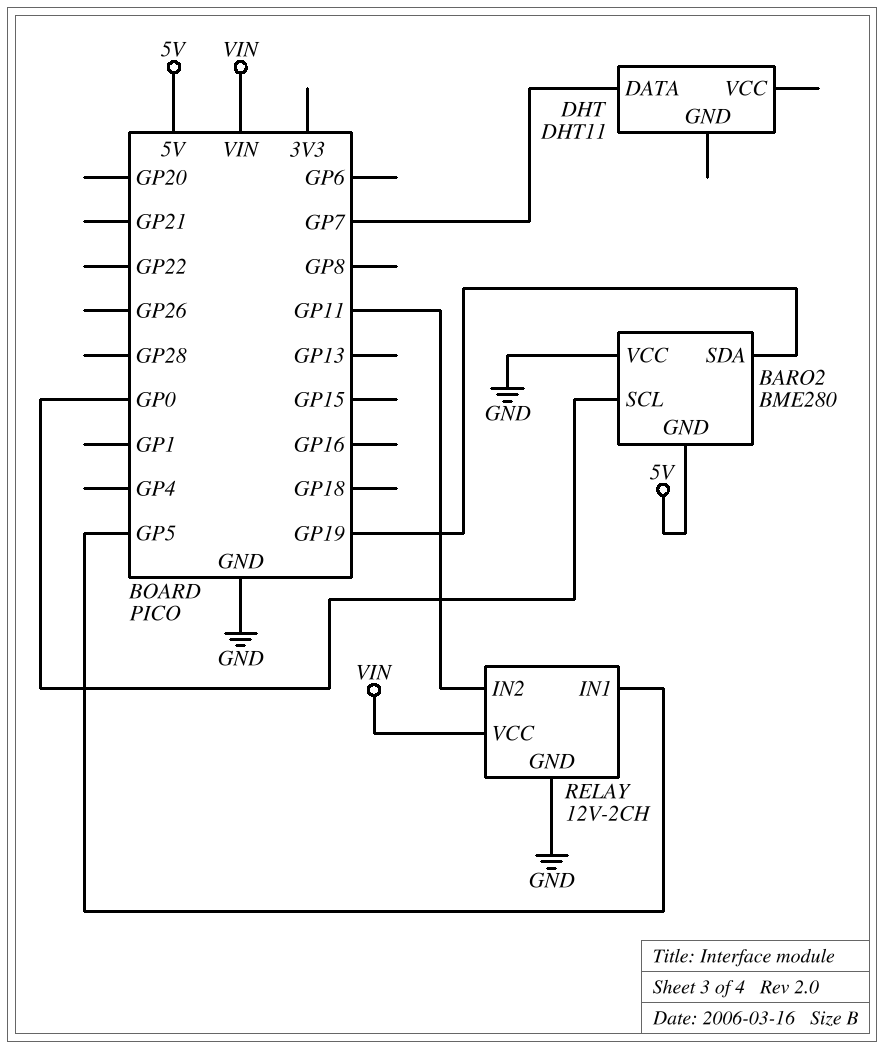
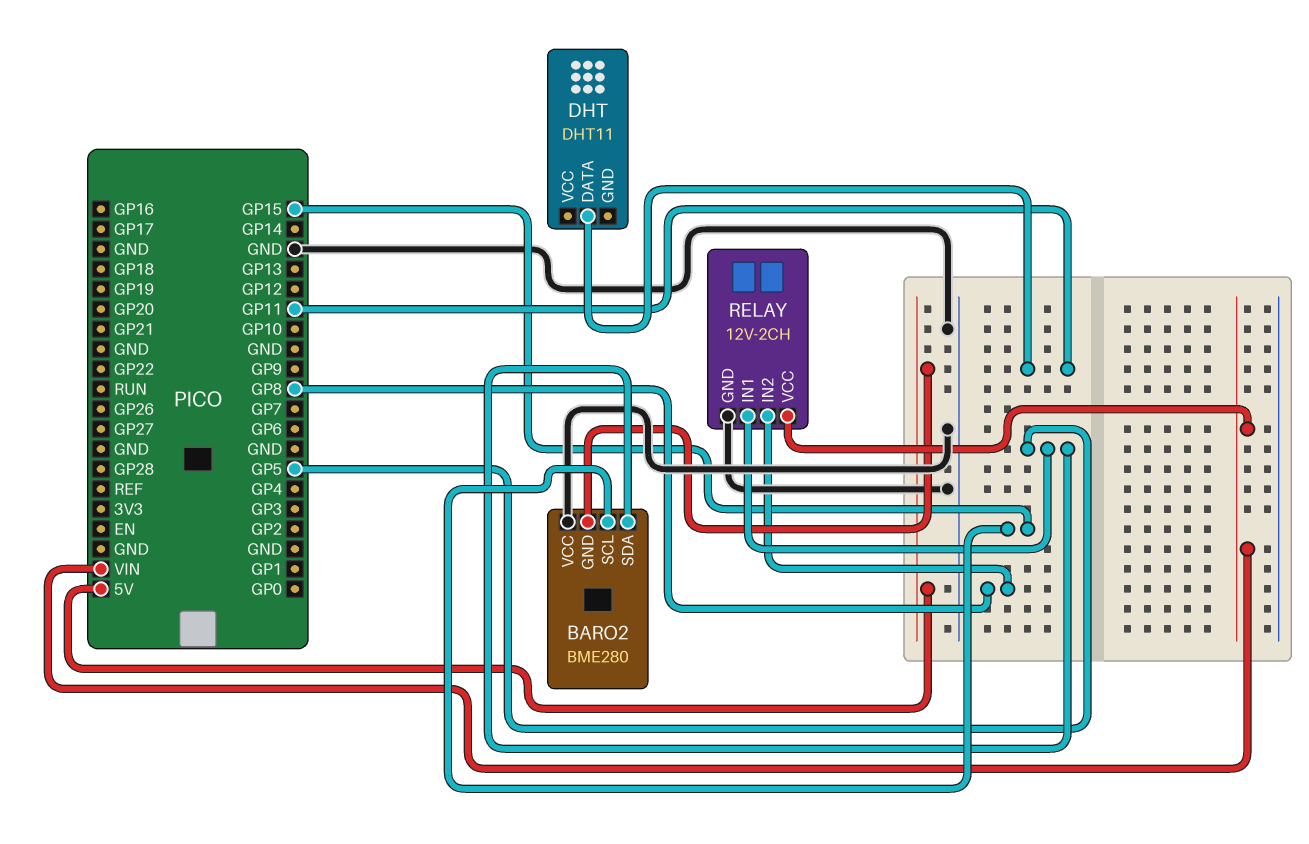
BARO2 pin SCL: GP0 -> GP15
BARO2 pin SDA: GP19 -> GP5
DHT pin DATA: GP7 -> GP11
RELAY pin IN2: GP11 -> GP8

